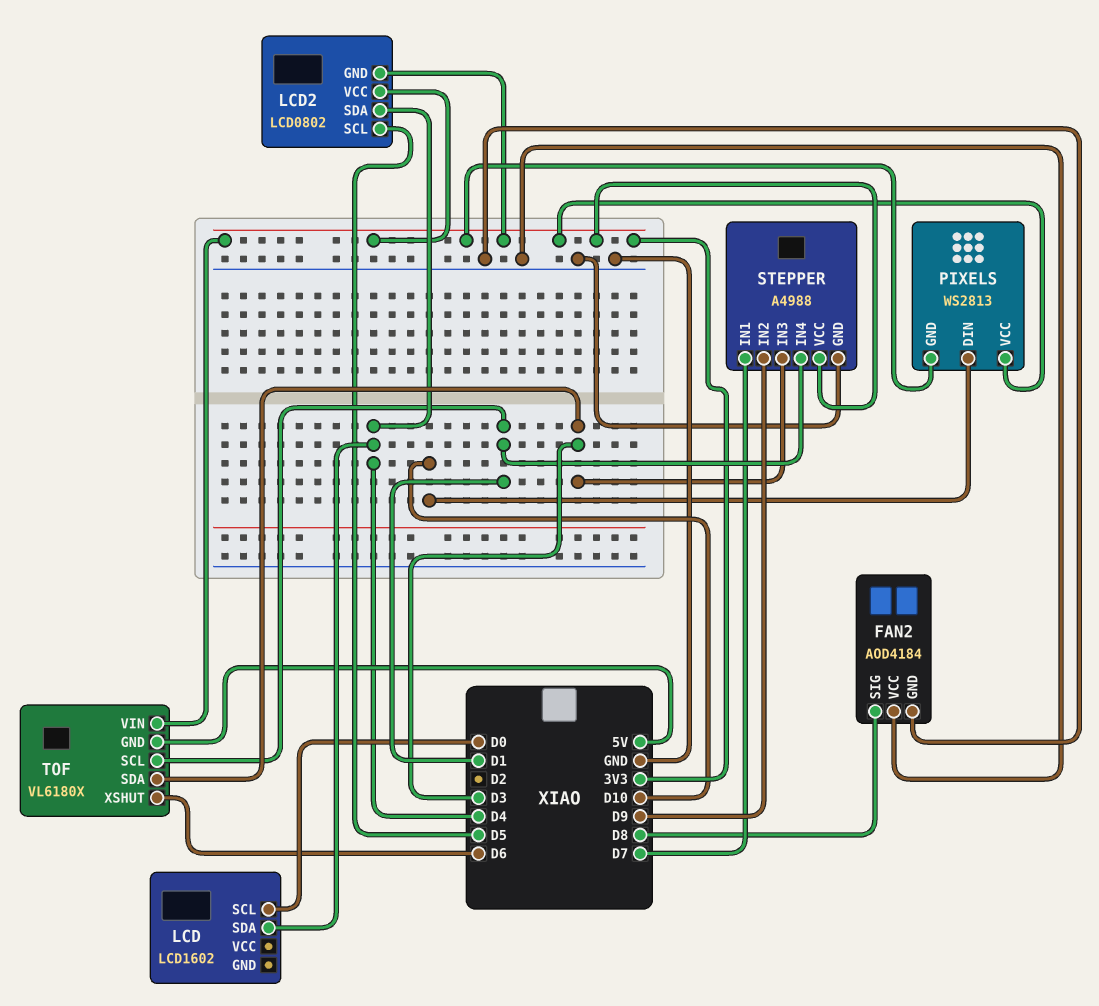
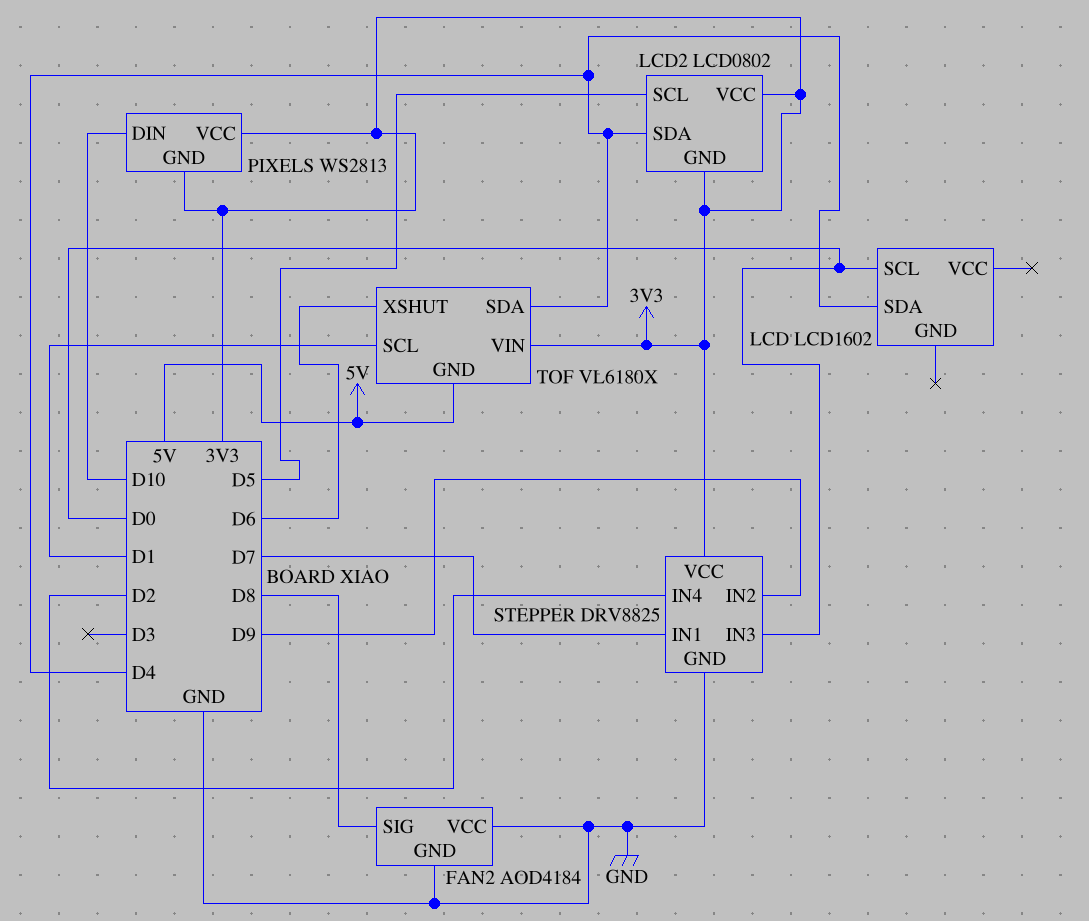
STEPPER: A4988 -> DRV8825
STEPPER pin IN3: D3 -> D0
STEPPER pin IN4: D1 -> D2
TOF pin SDA: D3 -> D4

